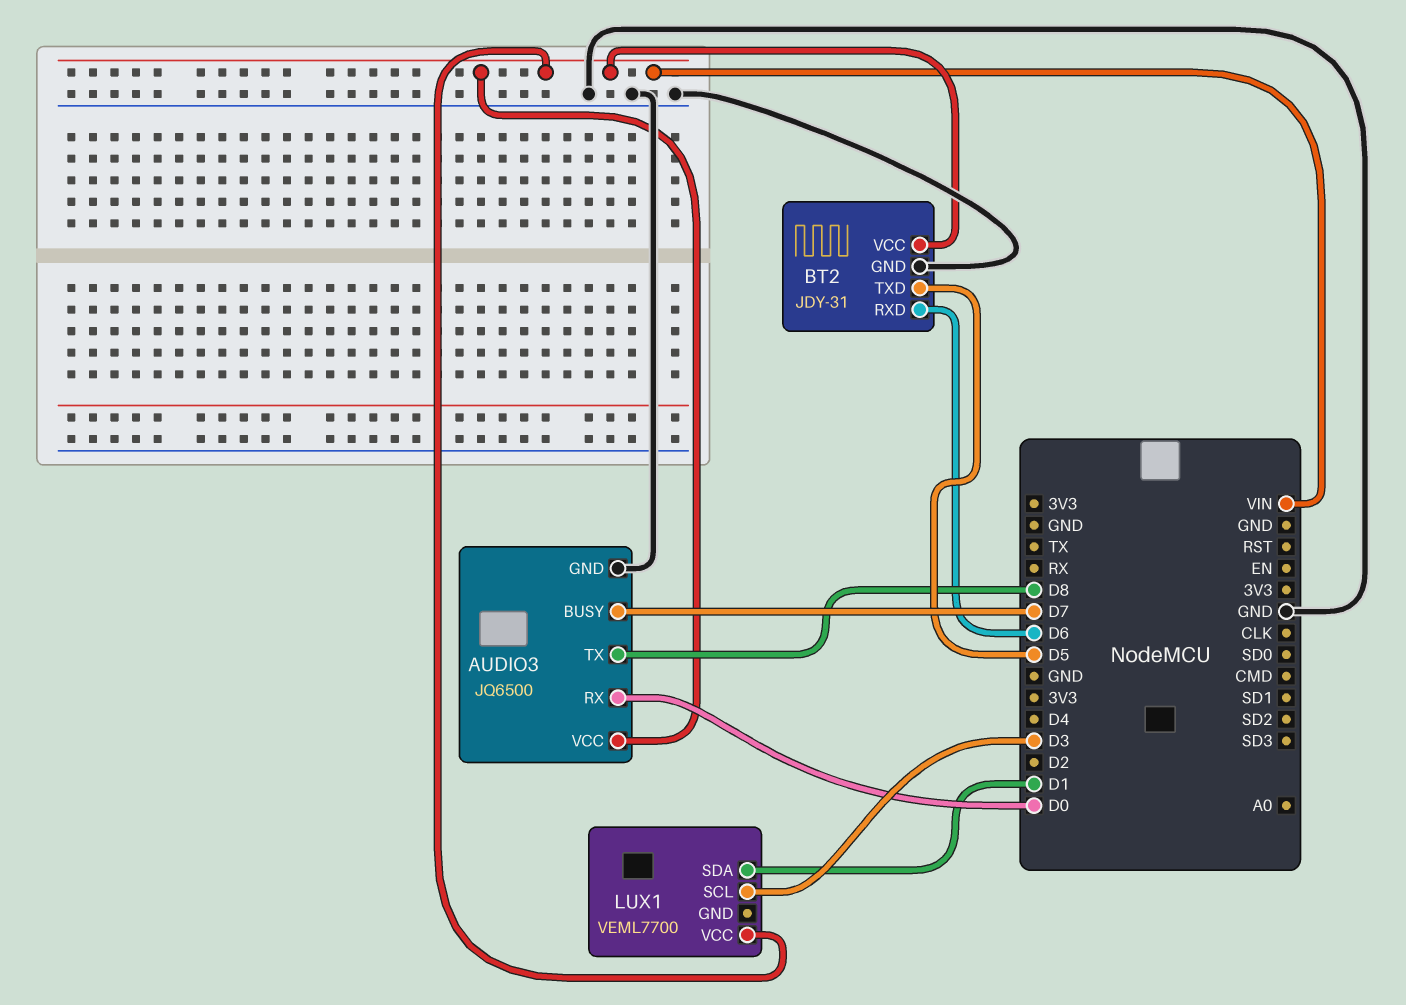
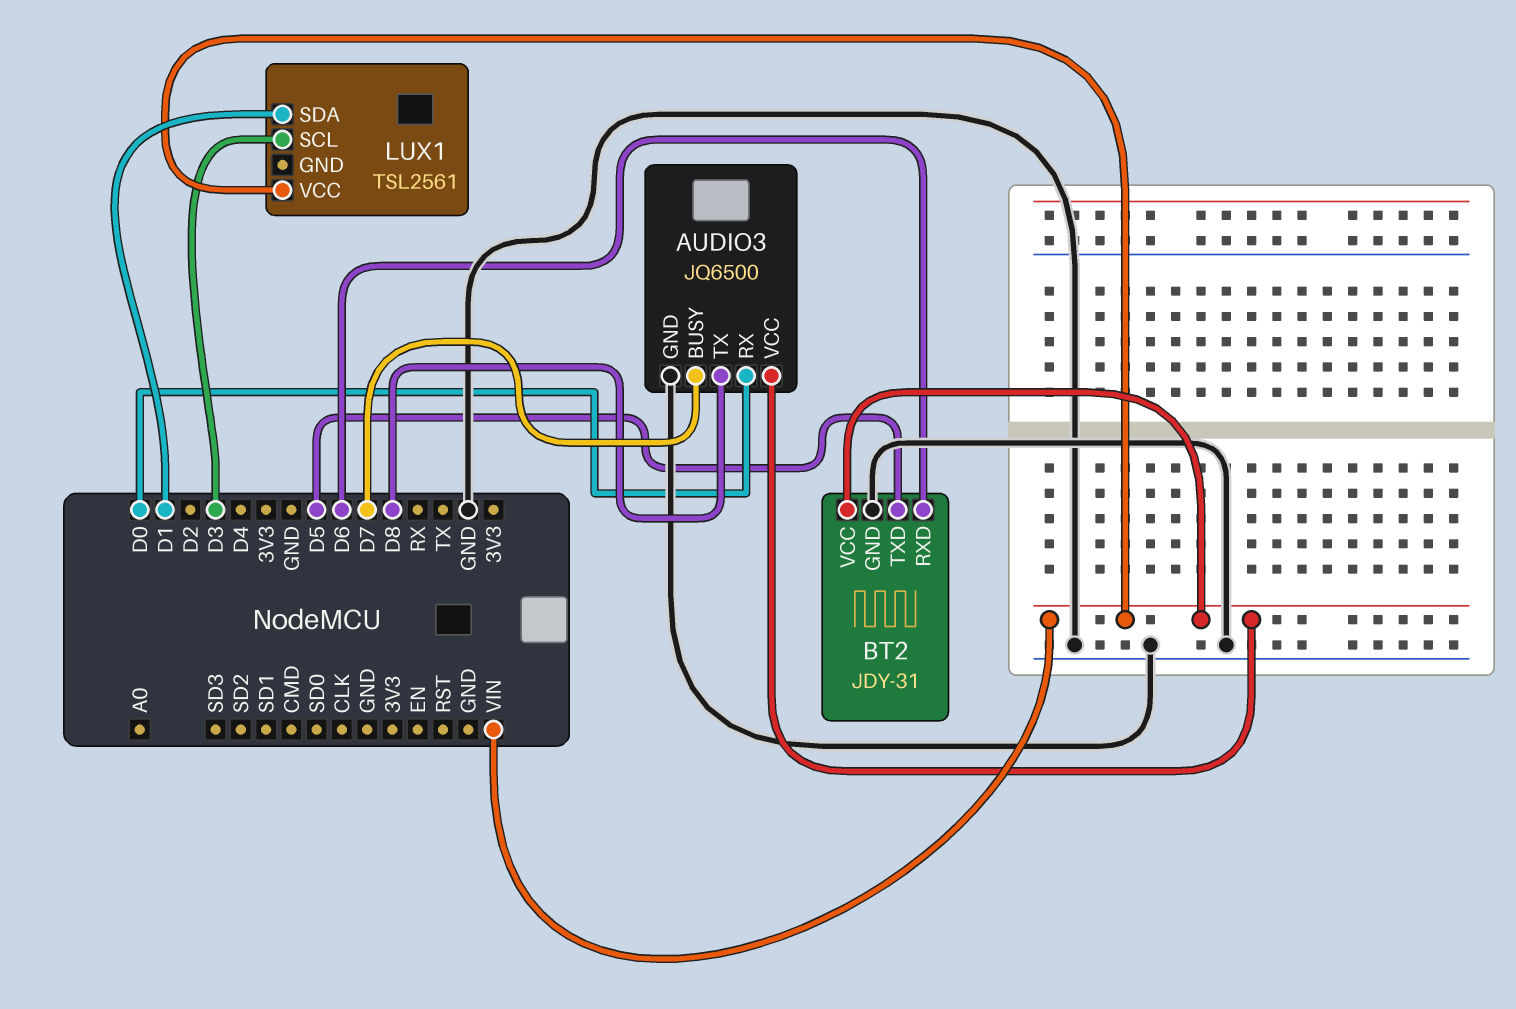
LUX1: VEML7700 -> TSL2561

